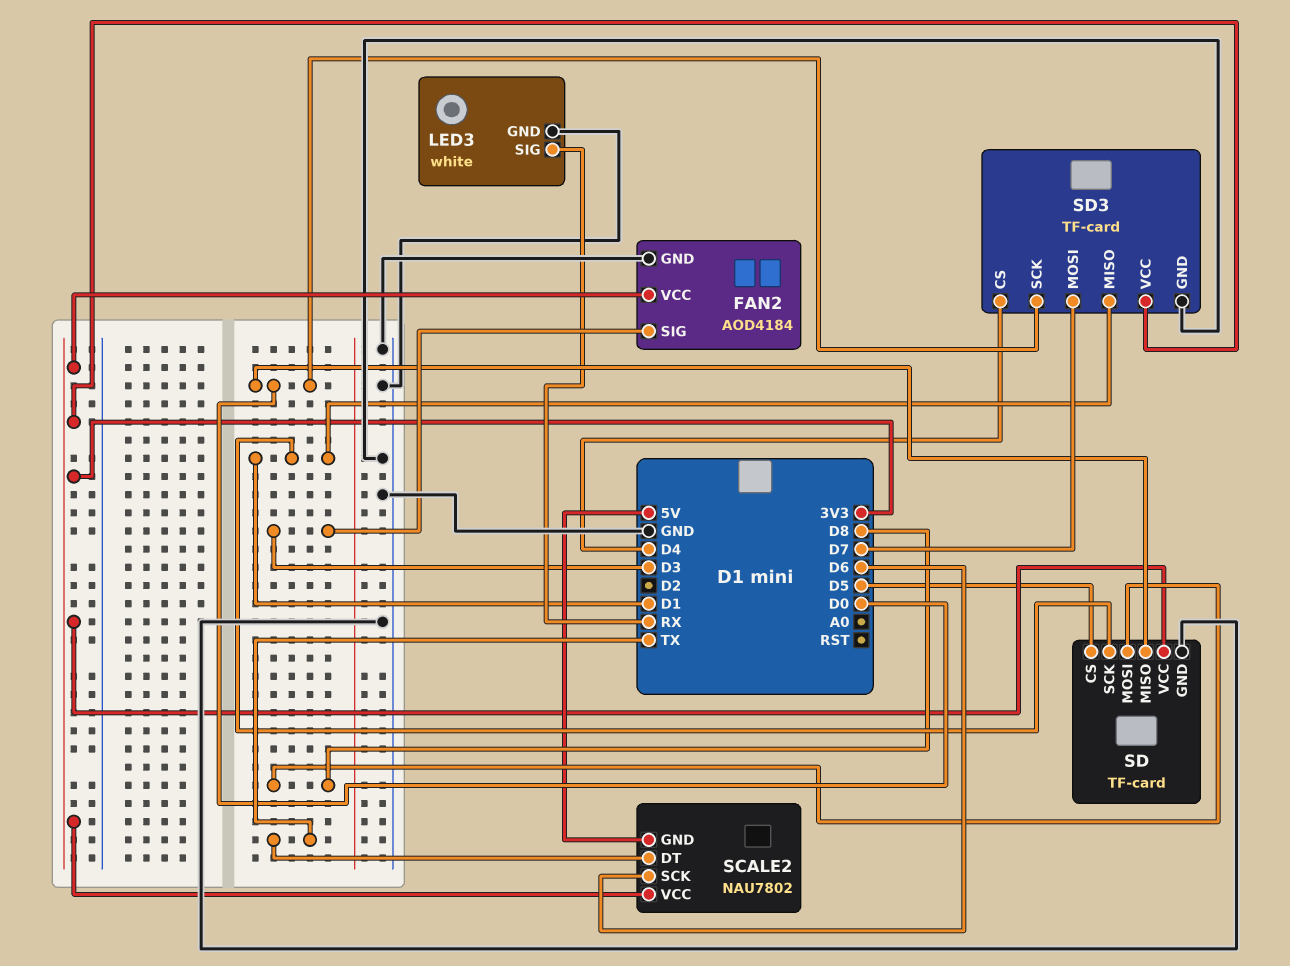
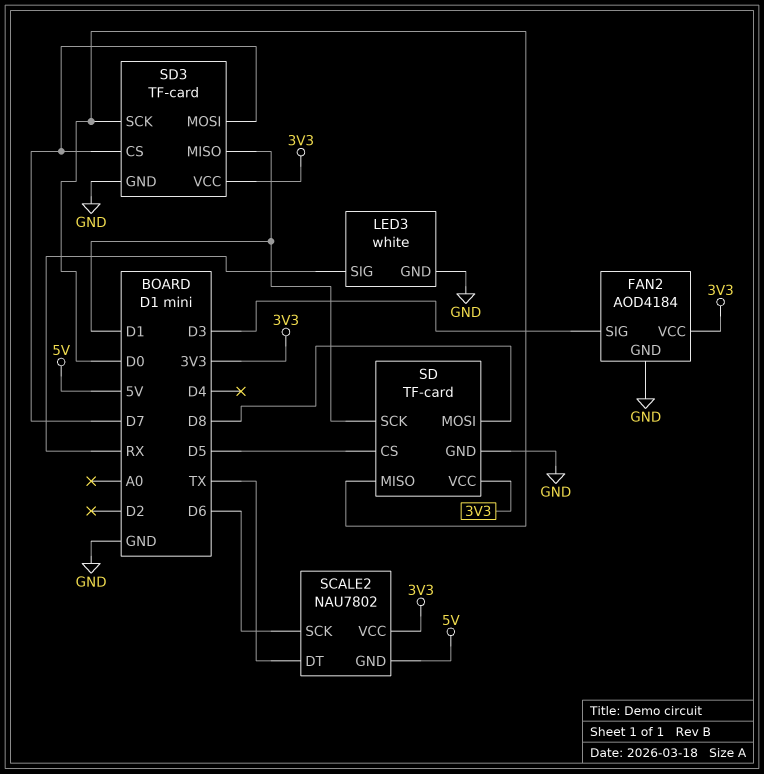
SD3 pin CS: D4 -> D7

